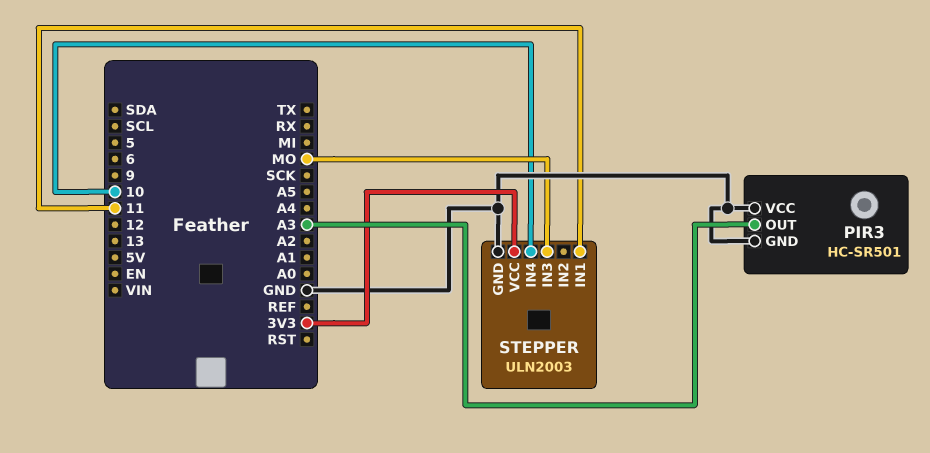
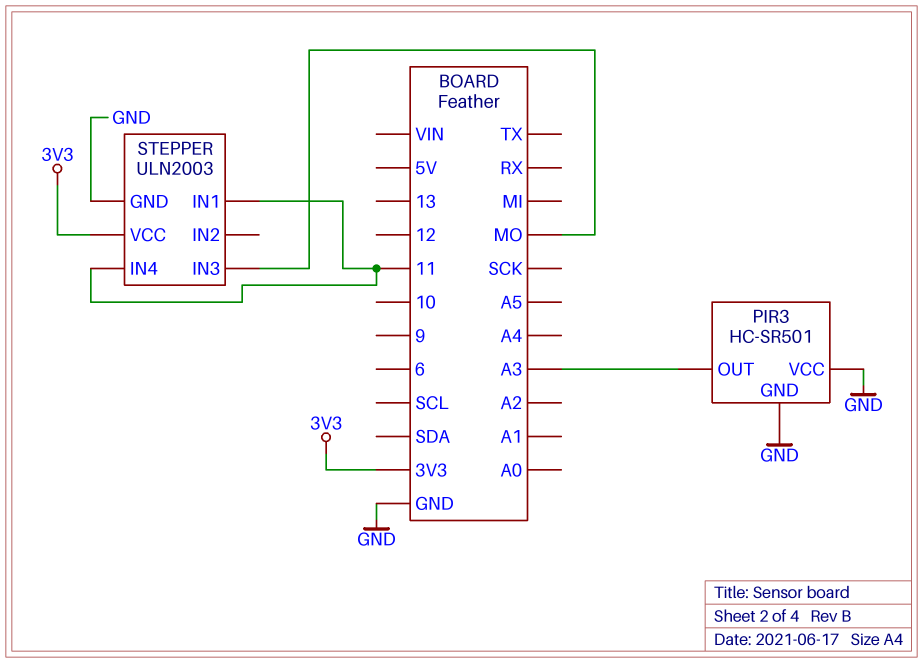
STEPPER pin IN4: 10 -> 11

